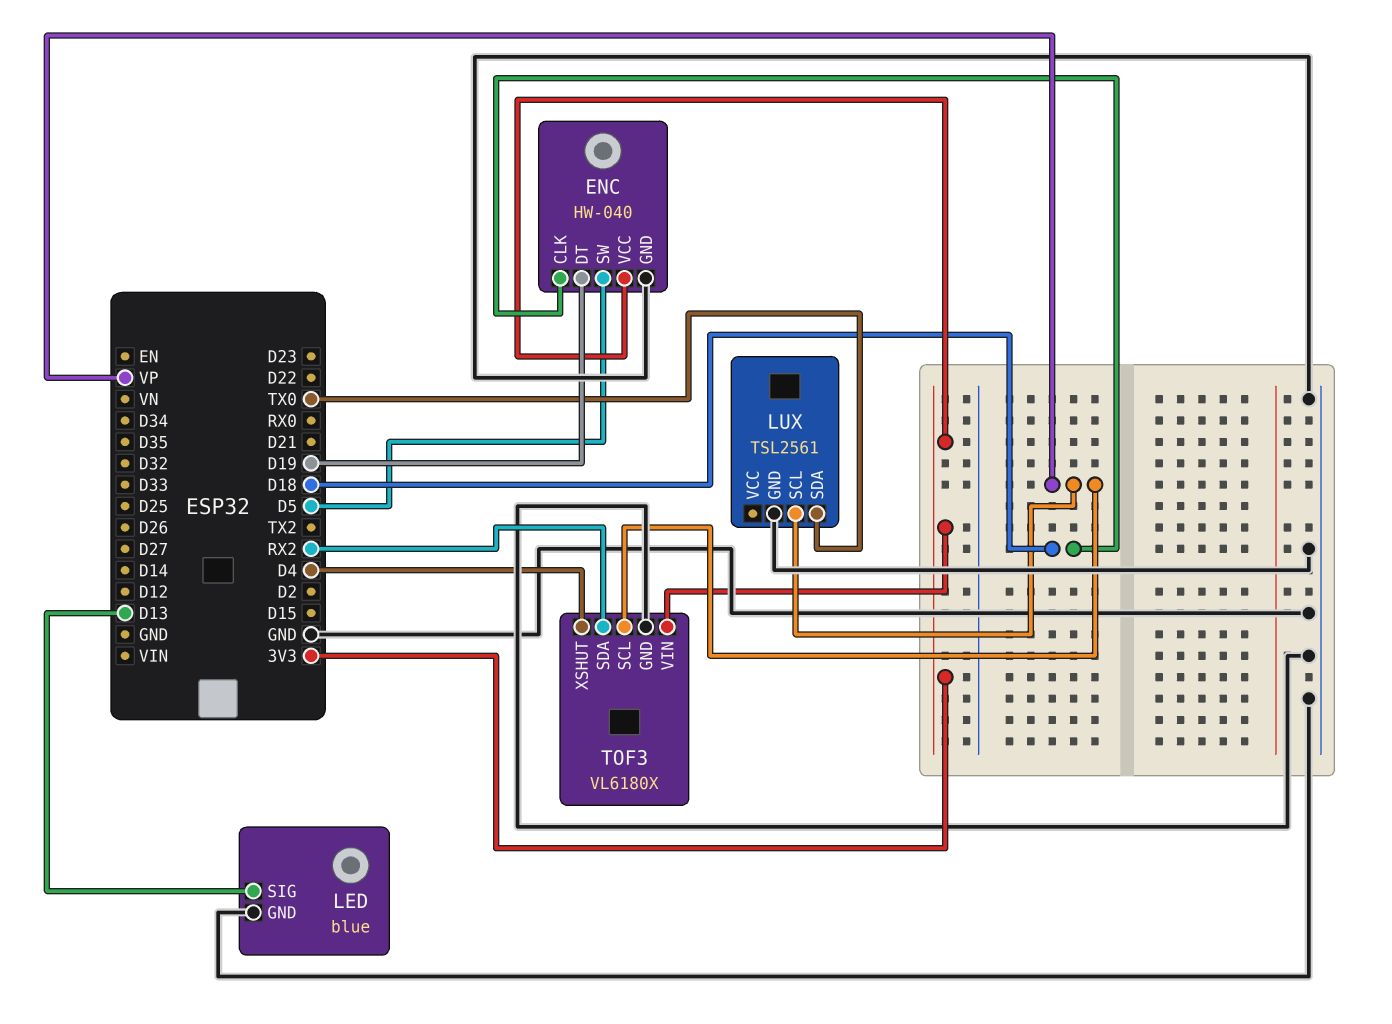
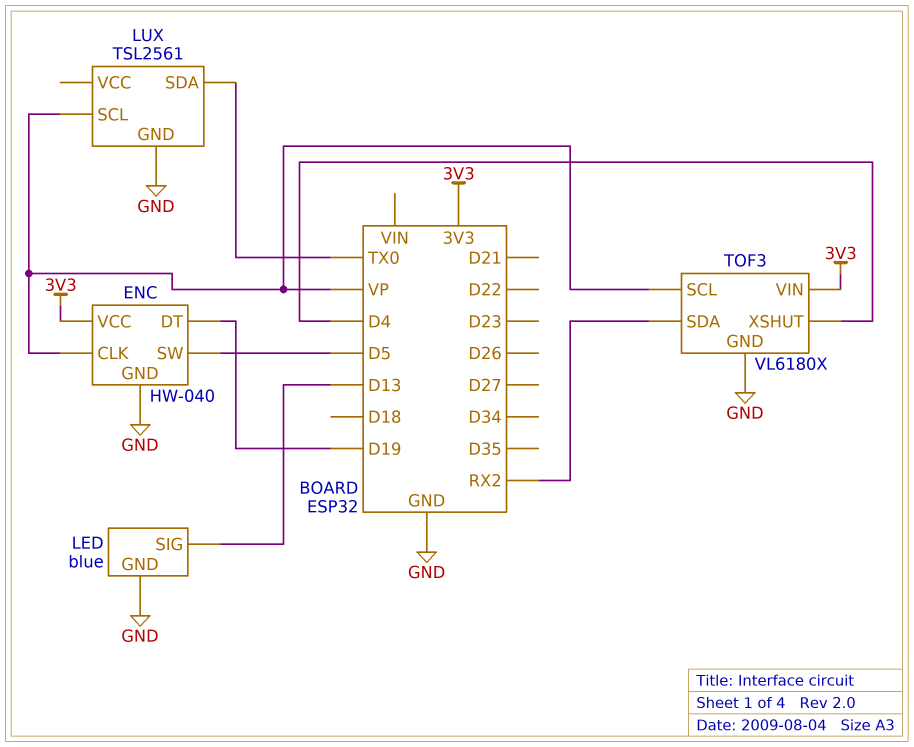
ENC pin CLK: D18 -> VP

